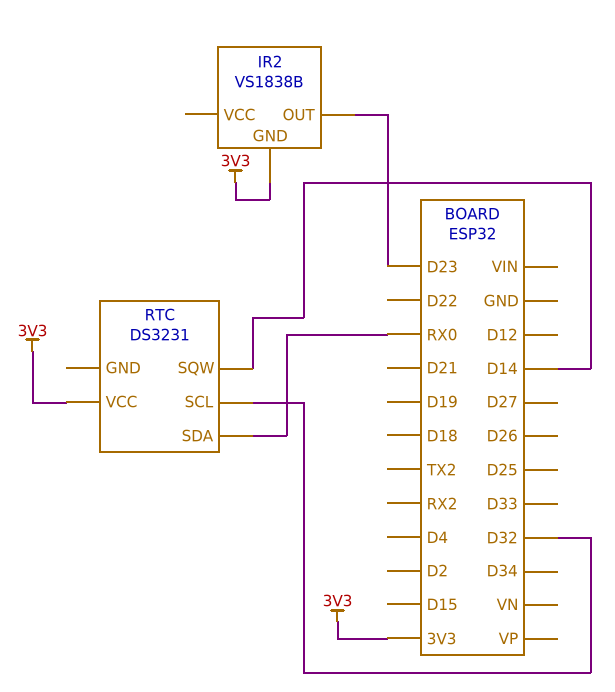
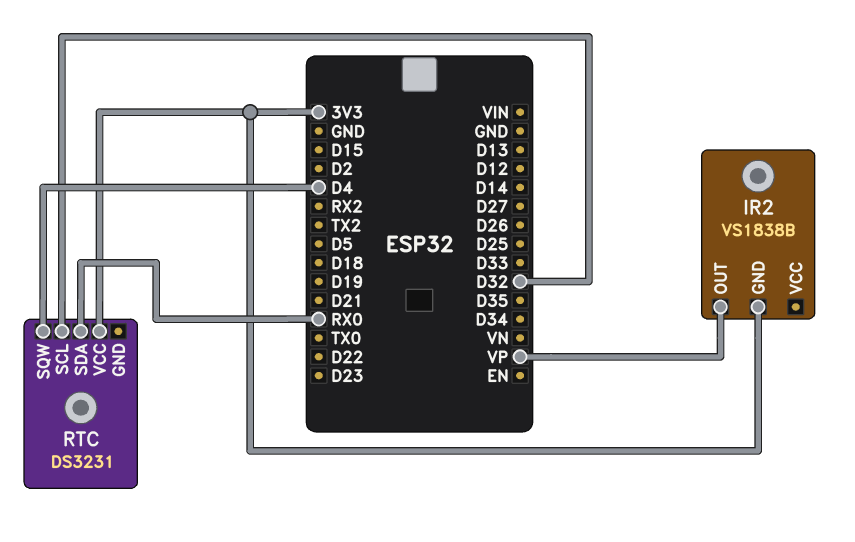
IR2 pin OUT: D23 -> VP
RTC pin SQW: D14 -> D4

